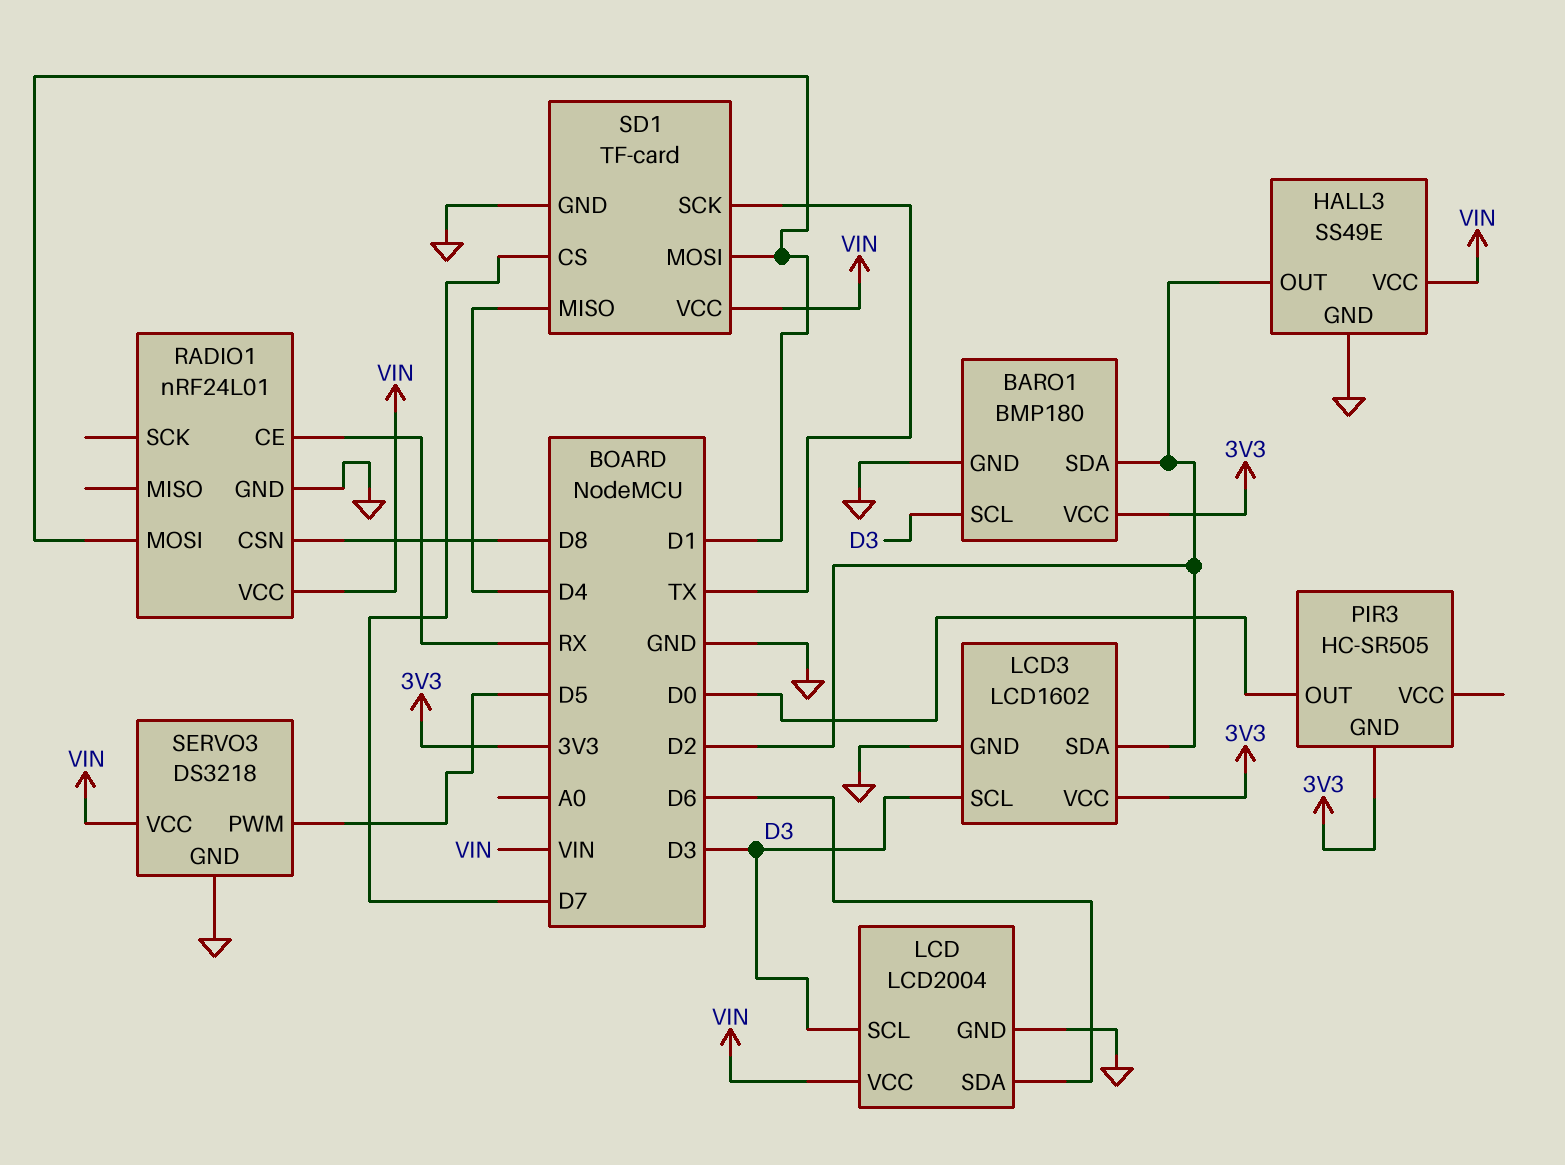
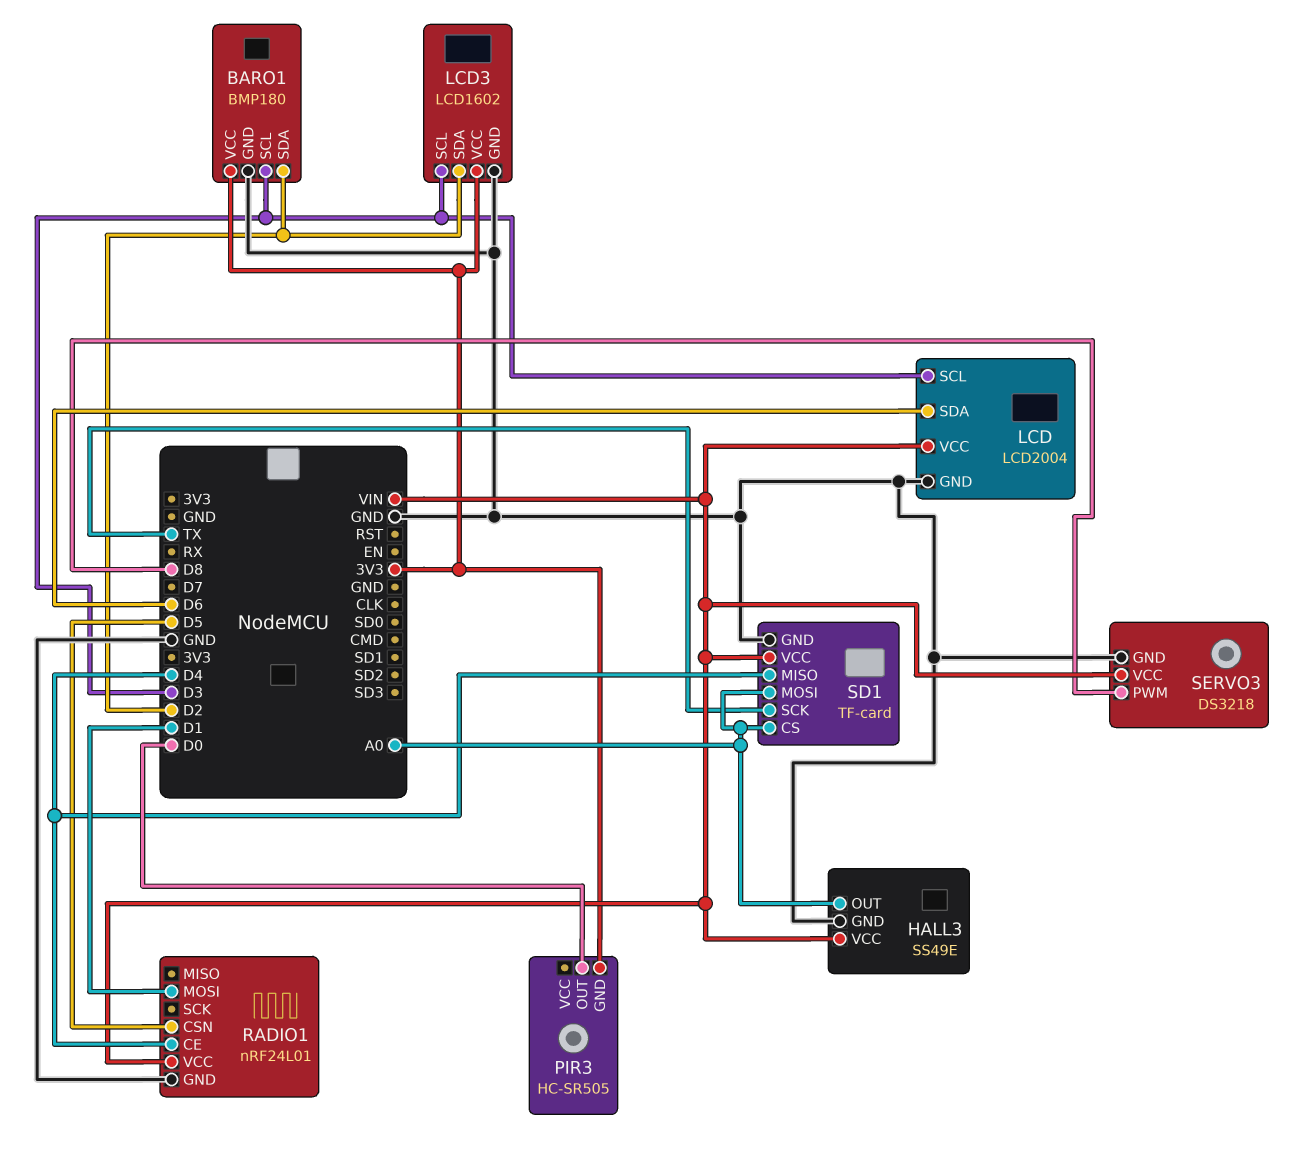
HALL3 pin OUT: D2 -> A0
RADIO1 pin CE: RX -> D4
RADIO1 pin CSN: D8 -> D5
SD1 pin CS: D7 -> A0
SD1 pin MOSI: D1 -> A0
SERVO3 pin PWM: D5 -> D8

